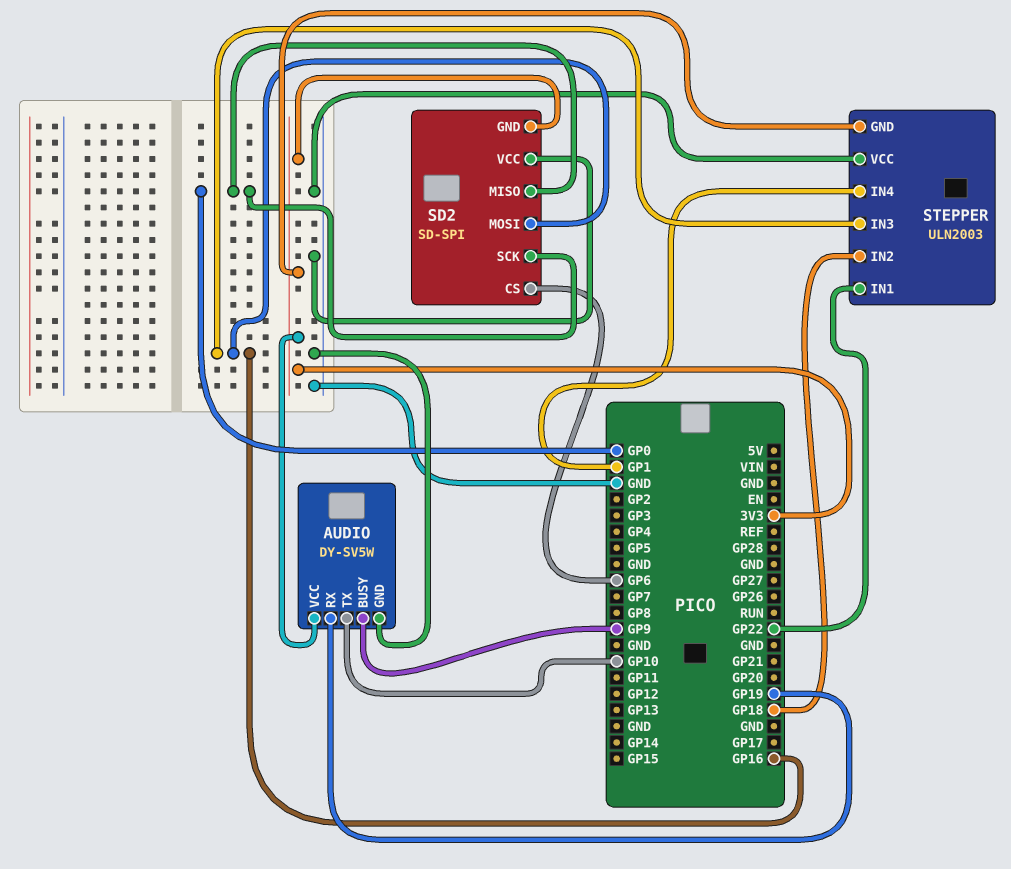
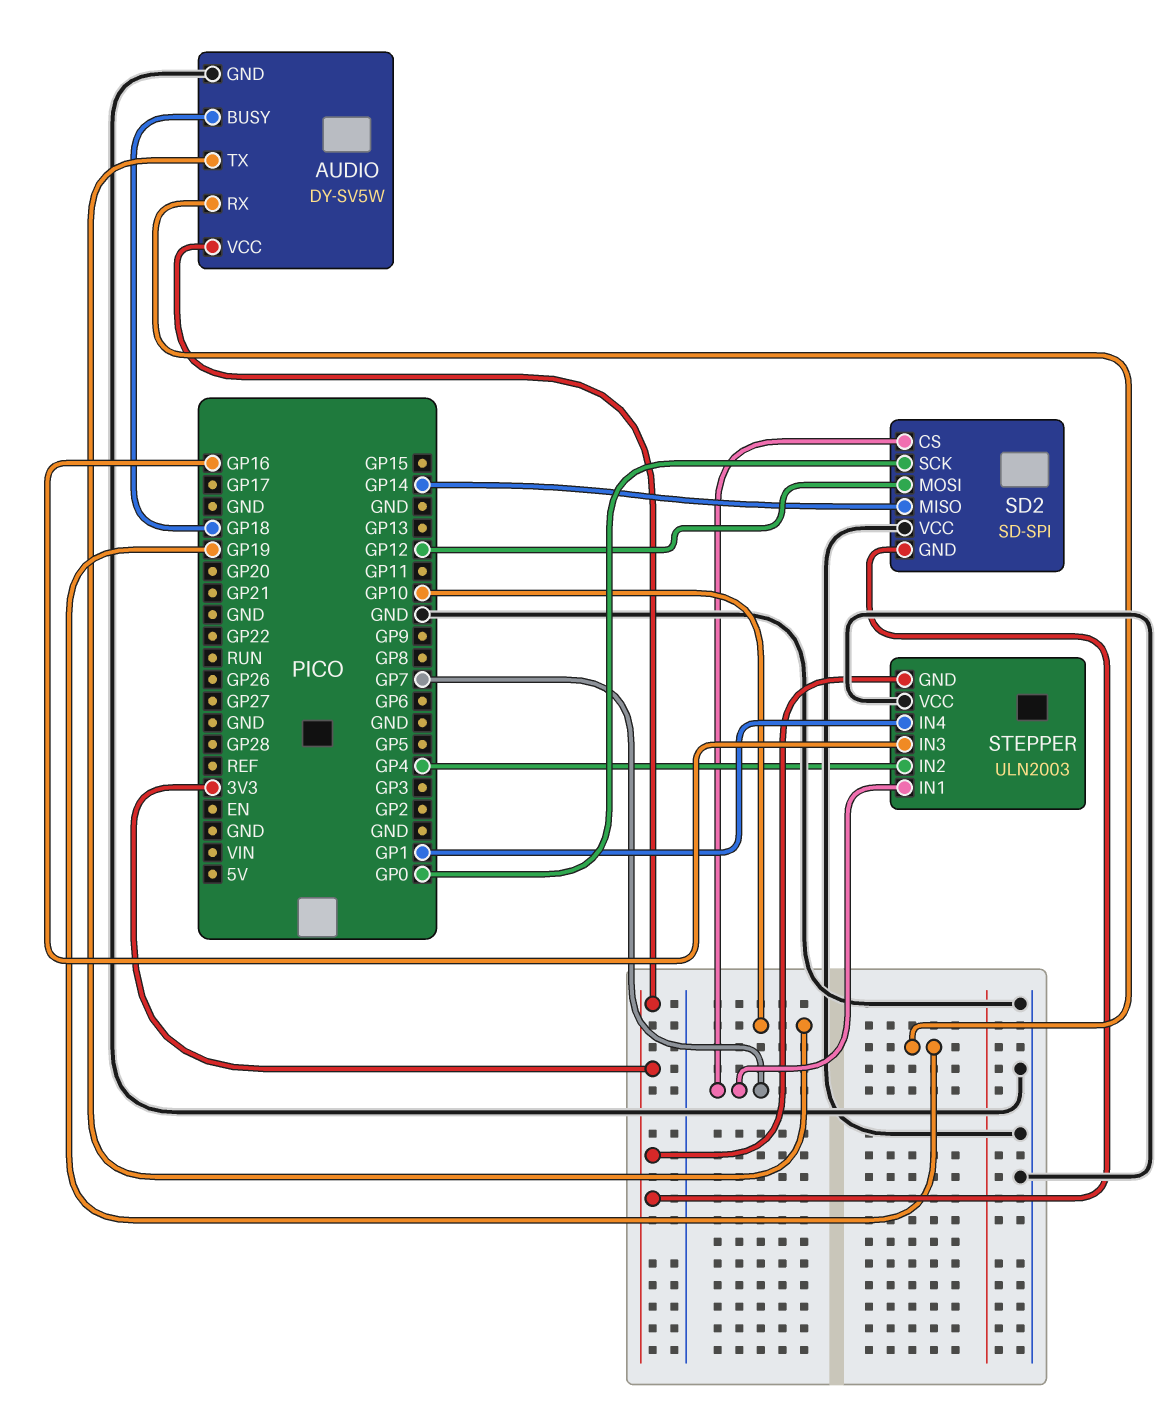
AUDIO pin BUSY: GP9 -> GP18
SD2 pin CS: GP6 -> GP7
SD2 pin MISO: GP0 -> GP14
SD2 pin MOSI: GP16 -> GP12
STEPPER pin IN1: GP22 -> GP7
STEPPER pin IN2: GP18 -> GP4

